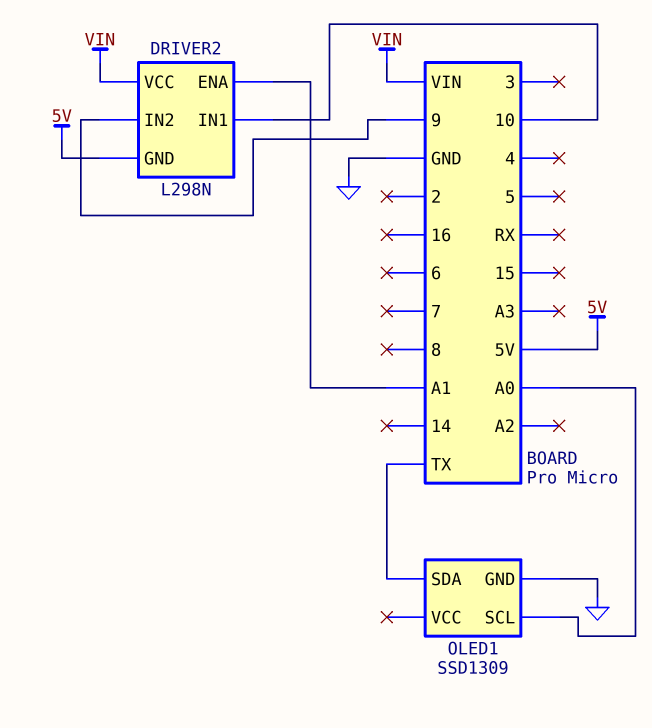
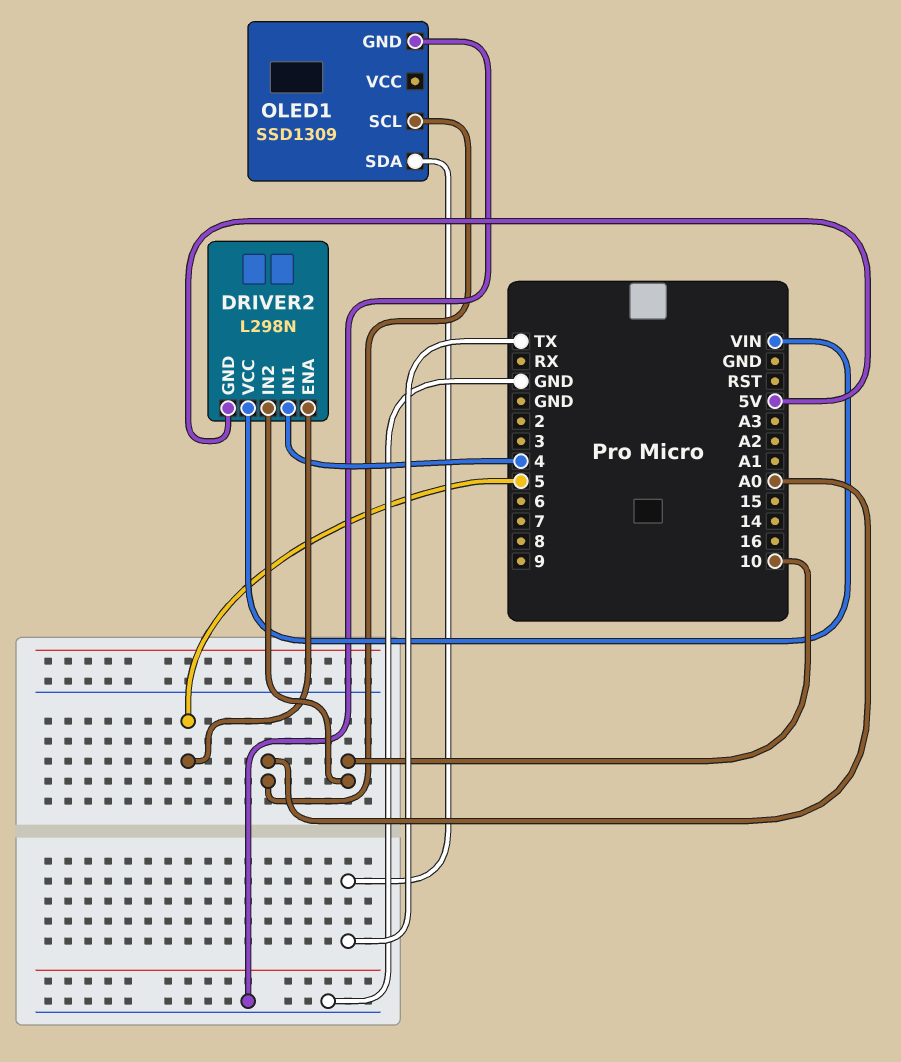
DRIVER2 pin ENA: A1 -> 5
DRIVER2 pin IN1: 10 -> 4
DRIVER2 pin IN2: 9 -> 10

